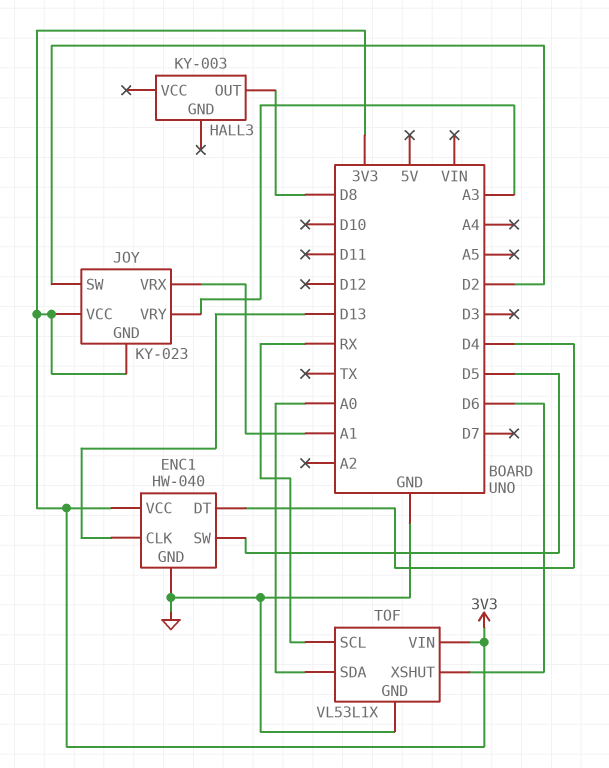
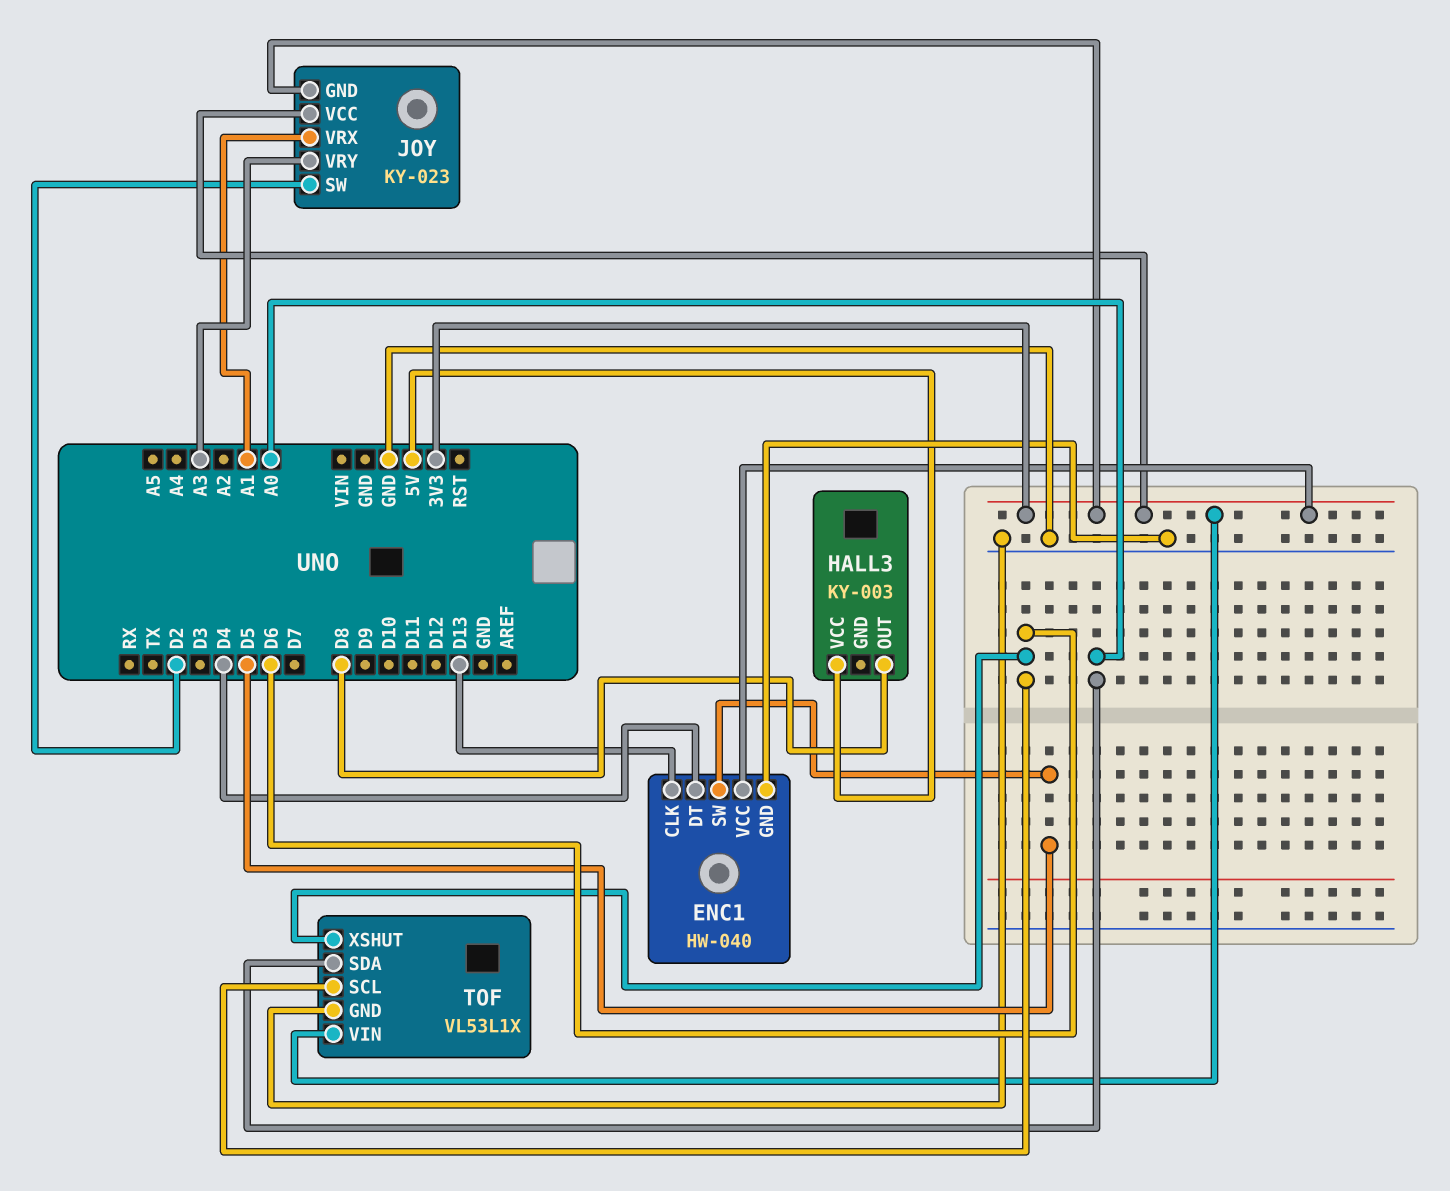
HALL3 pin VCC: none -> 5V
TOF pin SCL: RX -> D6

